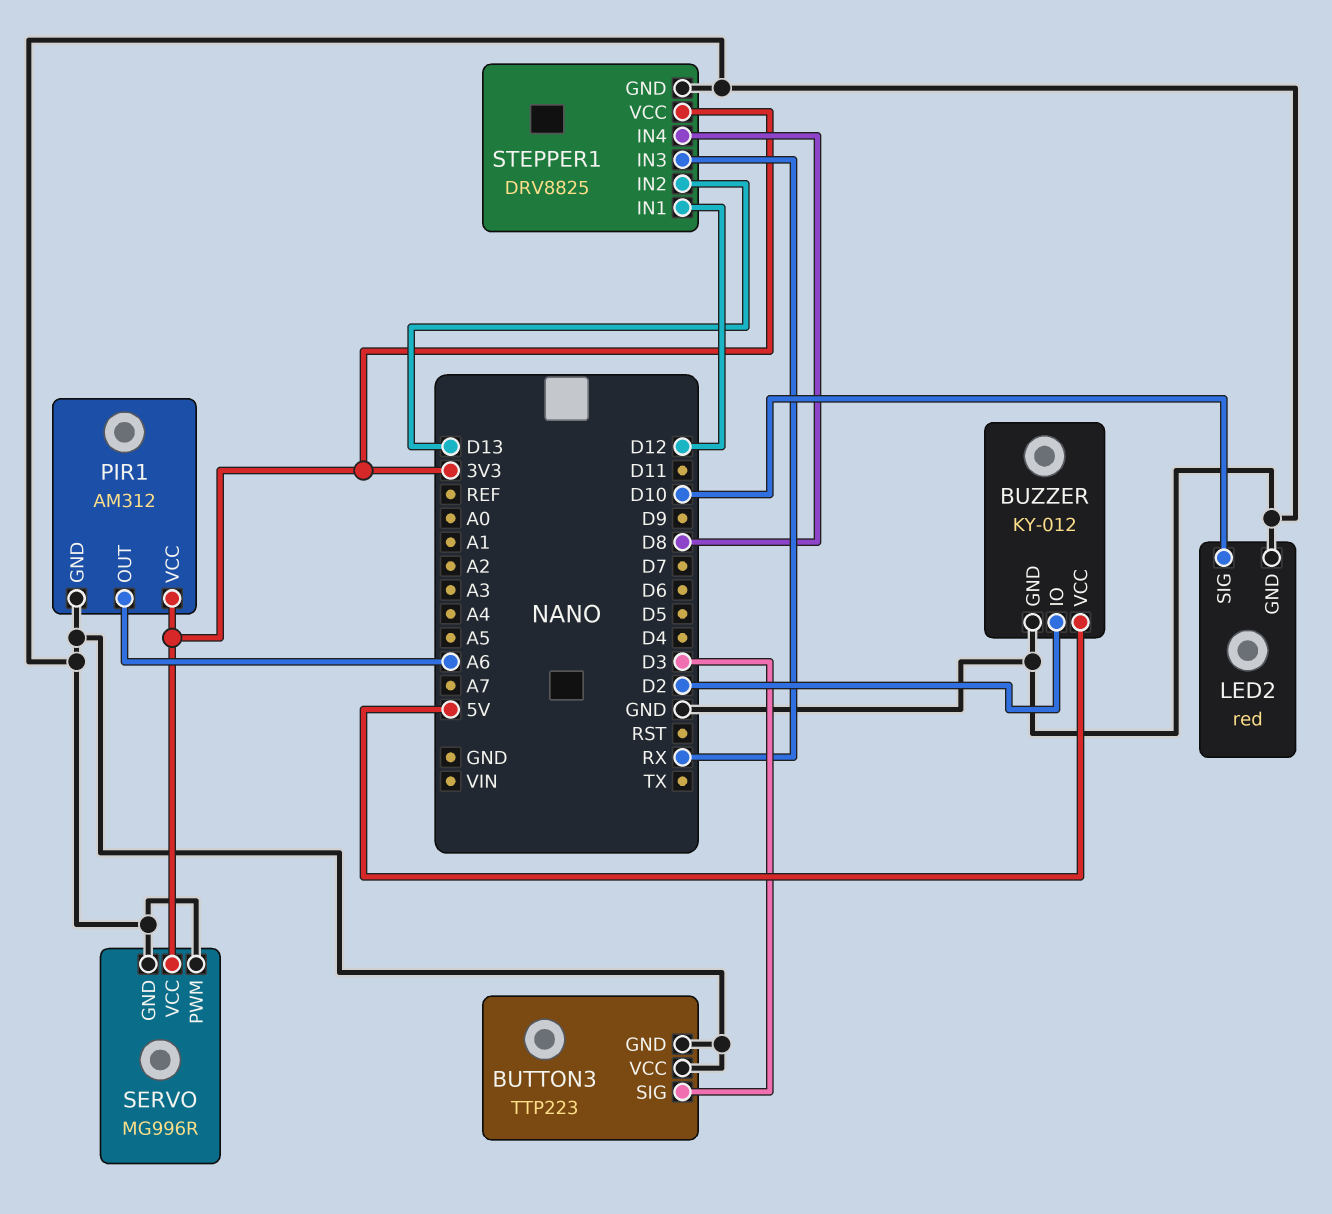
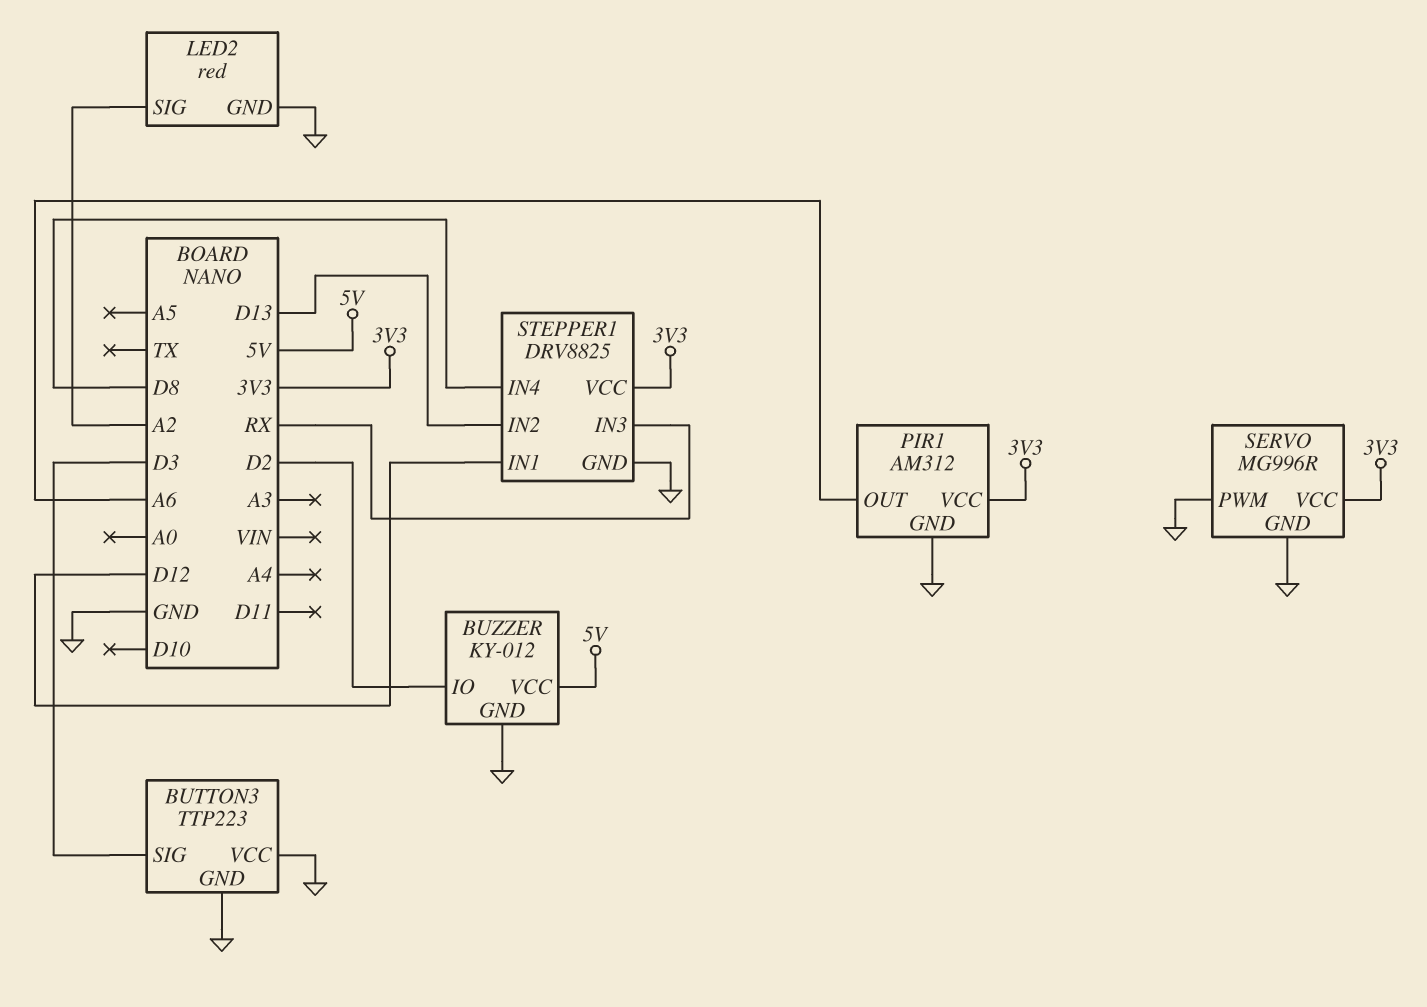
LED2 pin SIG: D10 -> A2

